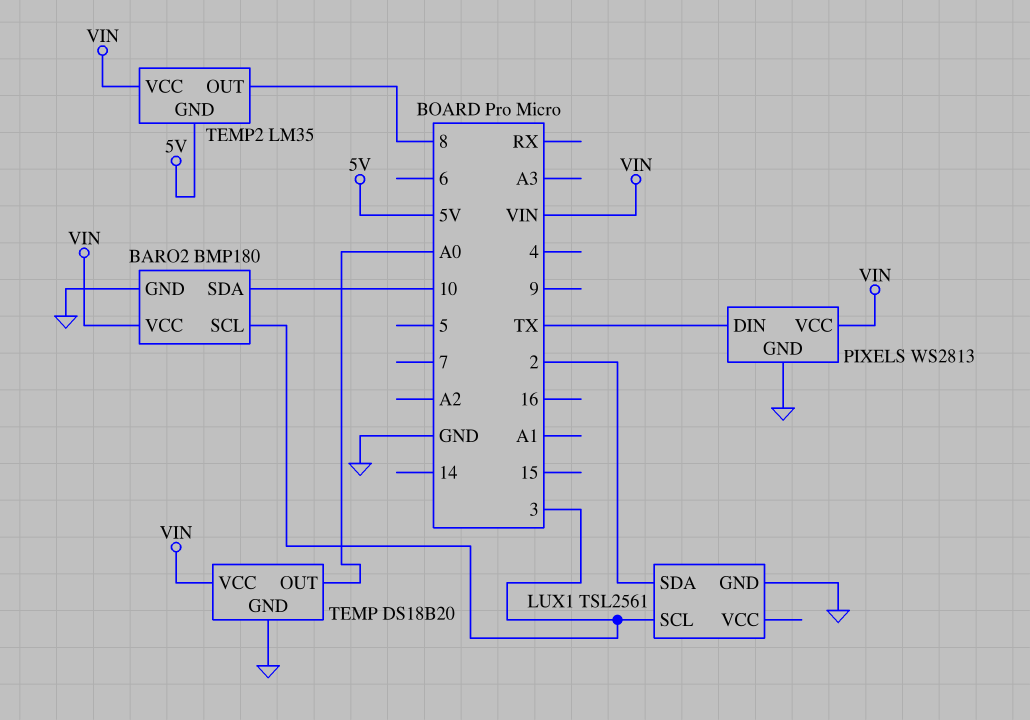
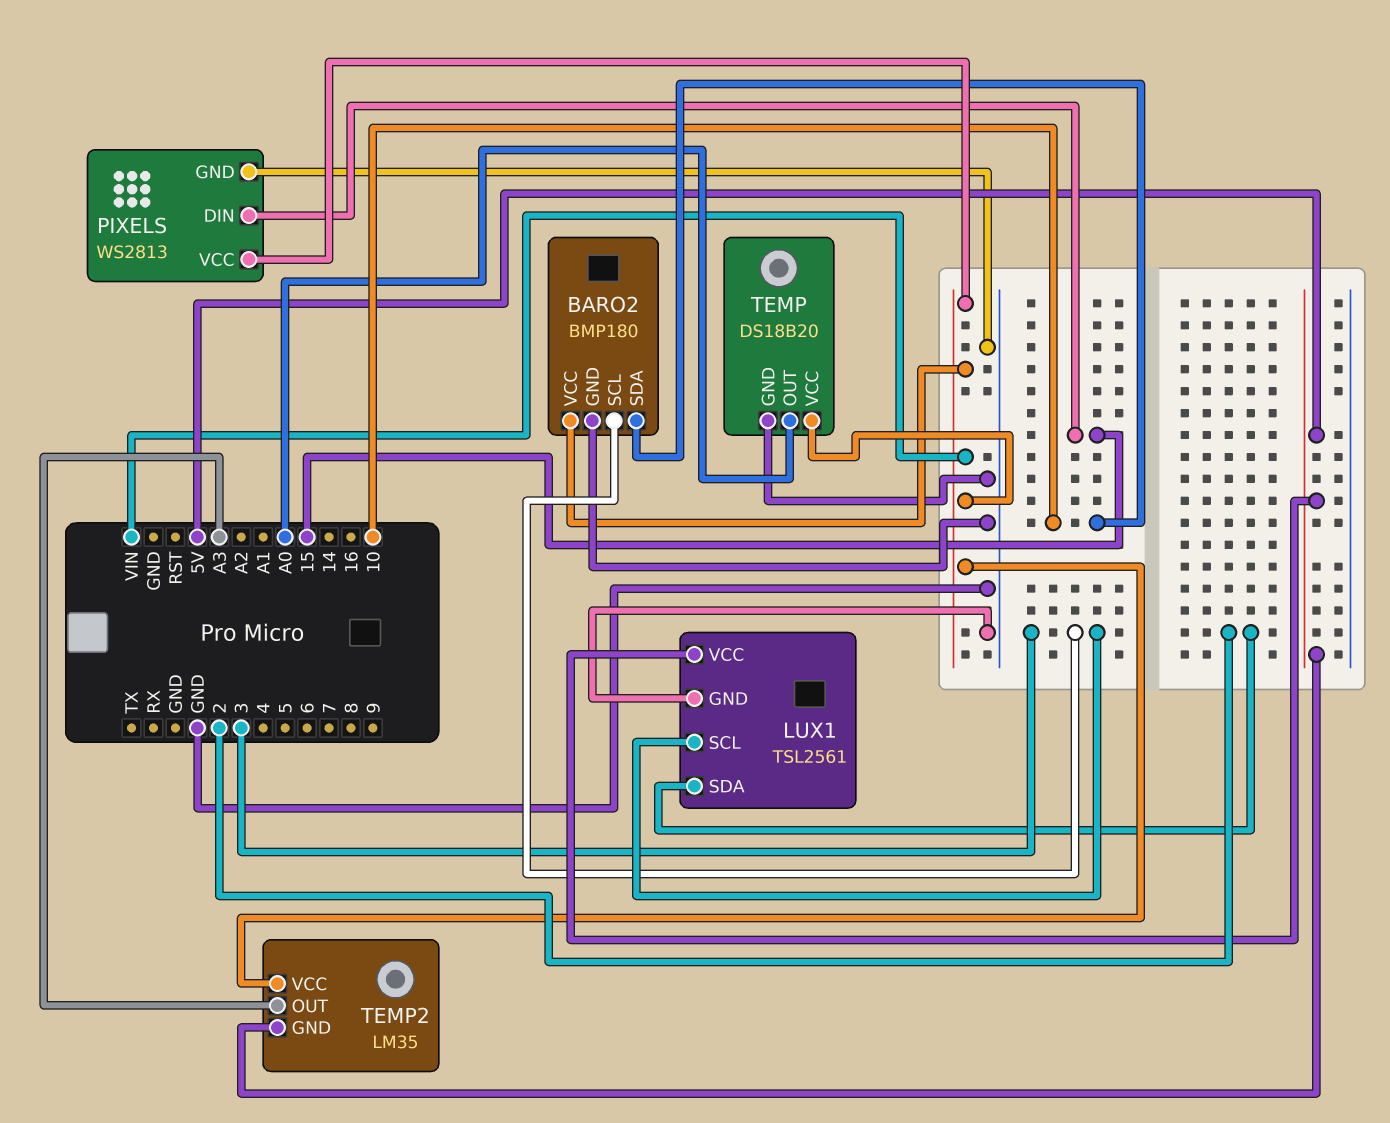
LUX1 pin VCC: none -> 5V
PIXELS pin DIN: TX -> 15
TEMP2 pin OUT: 8 -> A3

